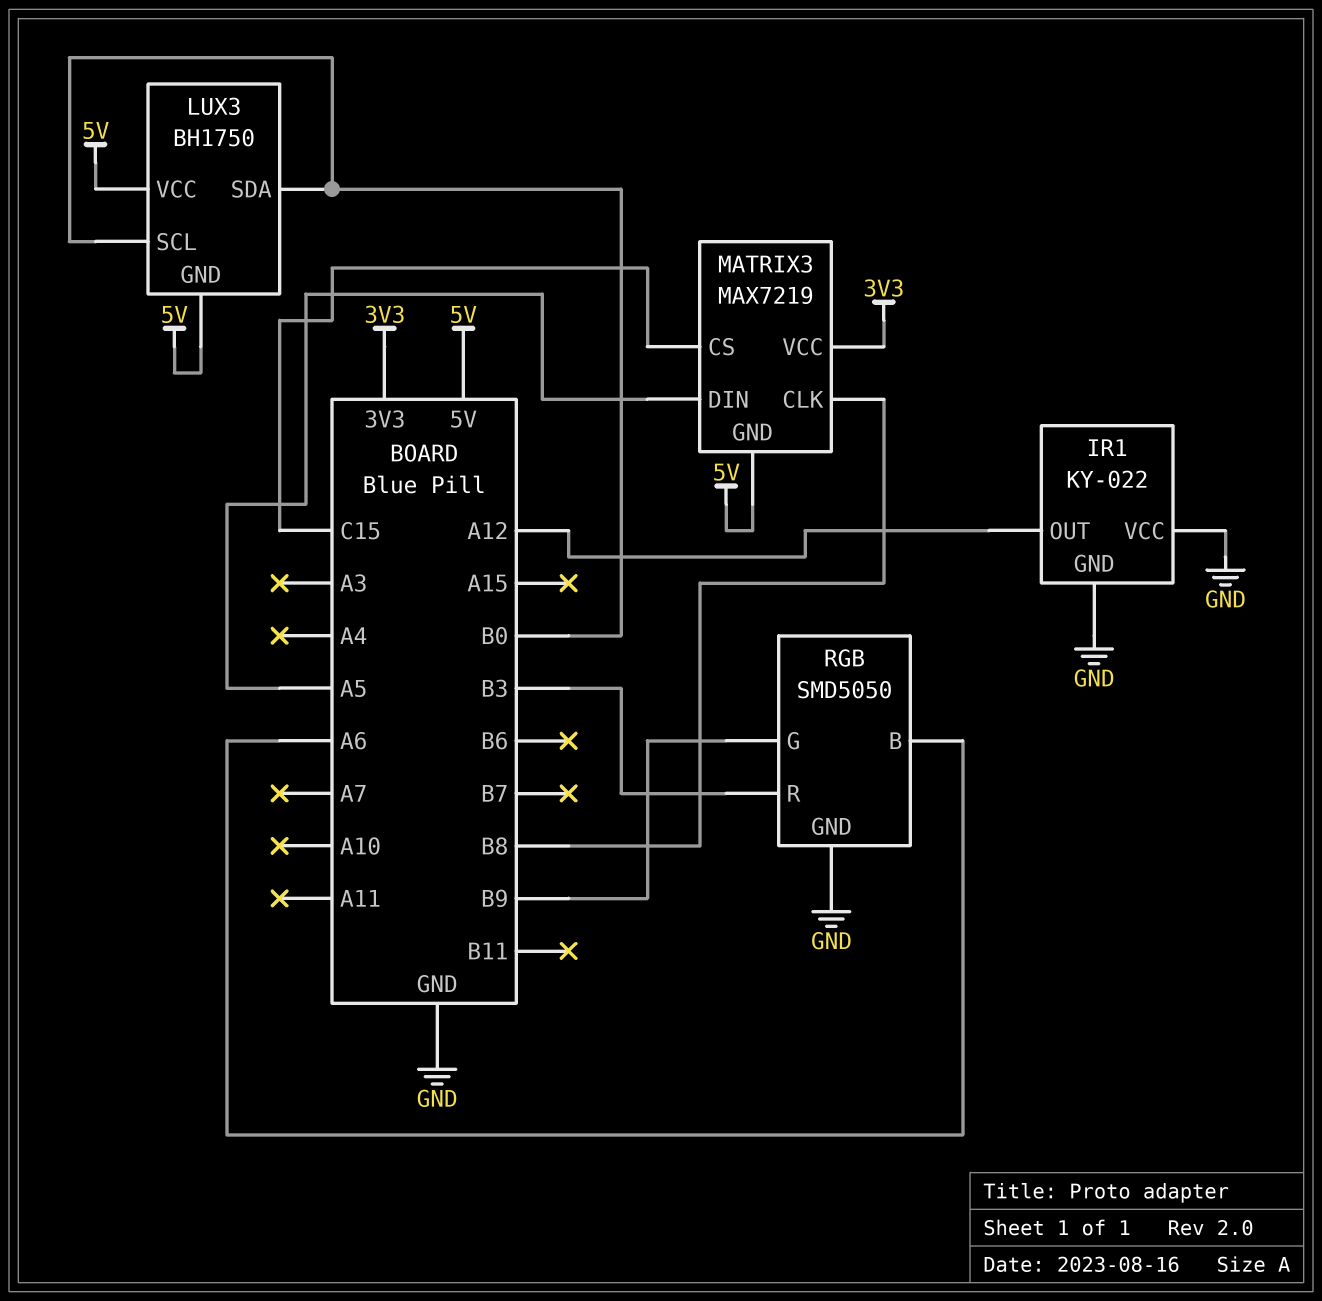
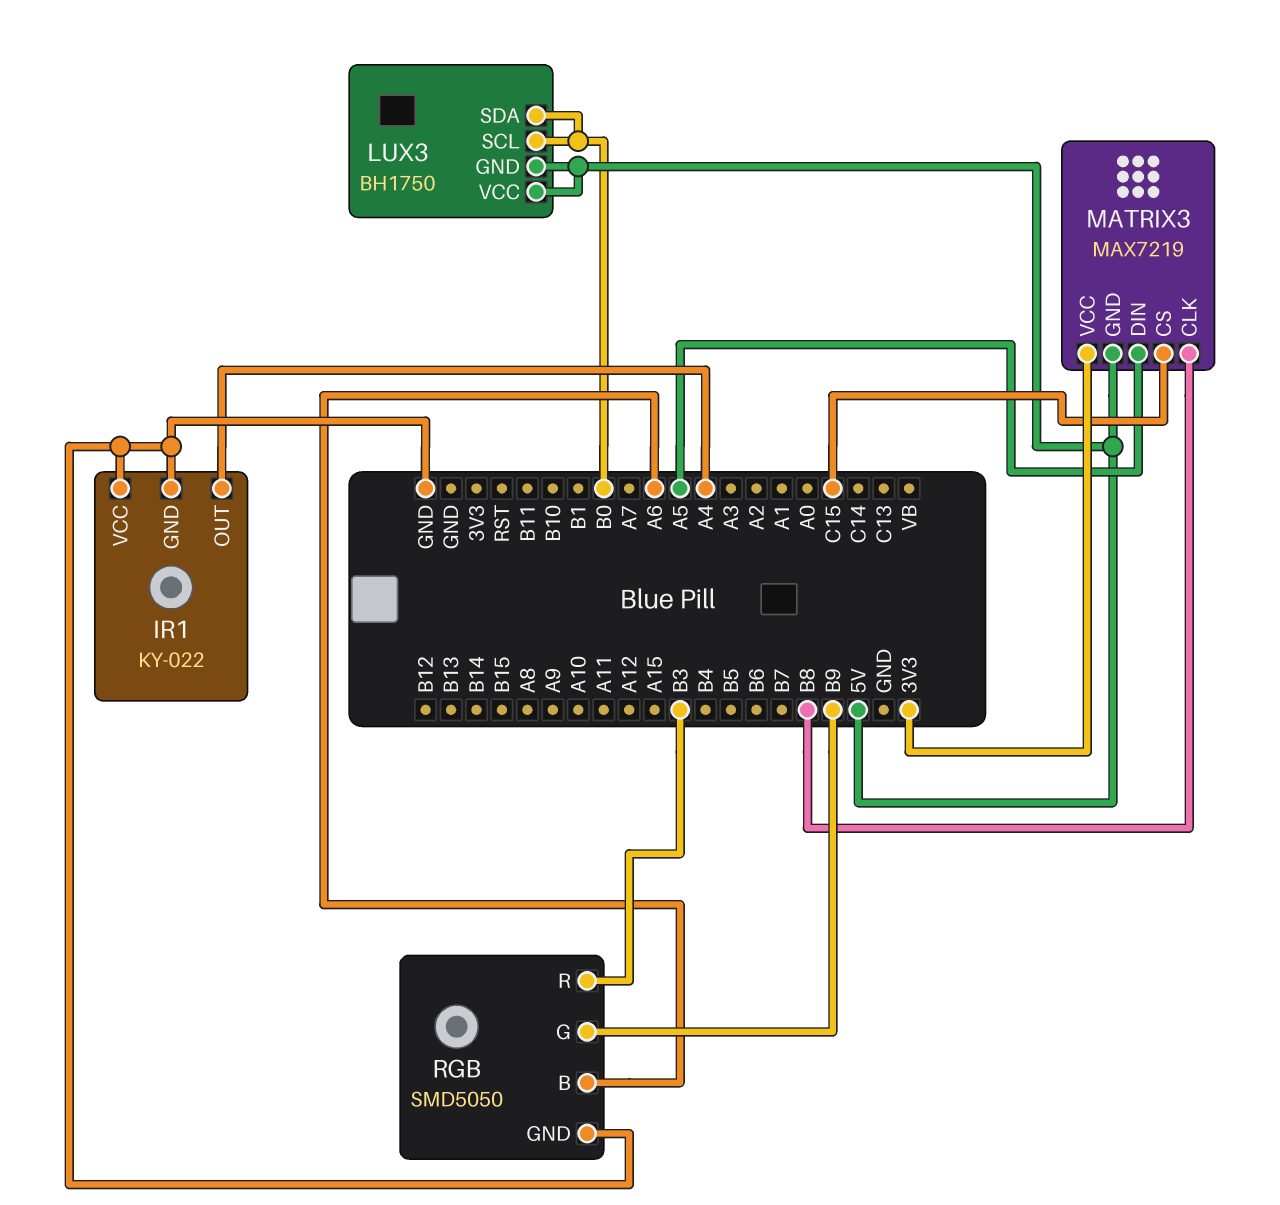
IR1 pin OUT: A12 -> A4

